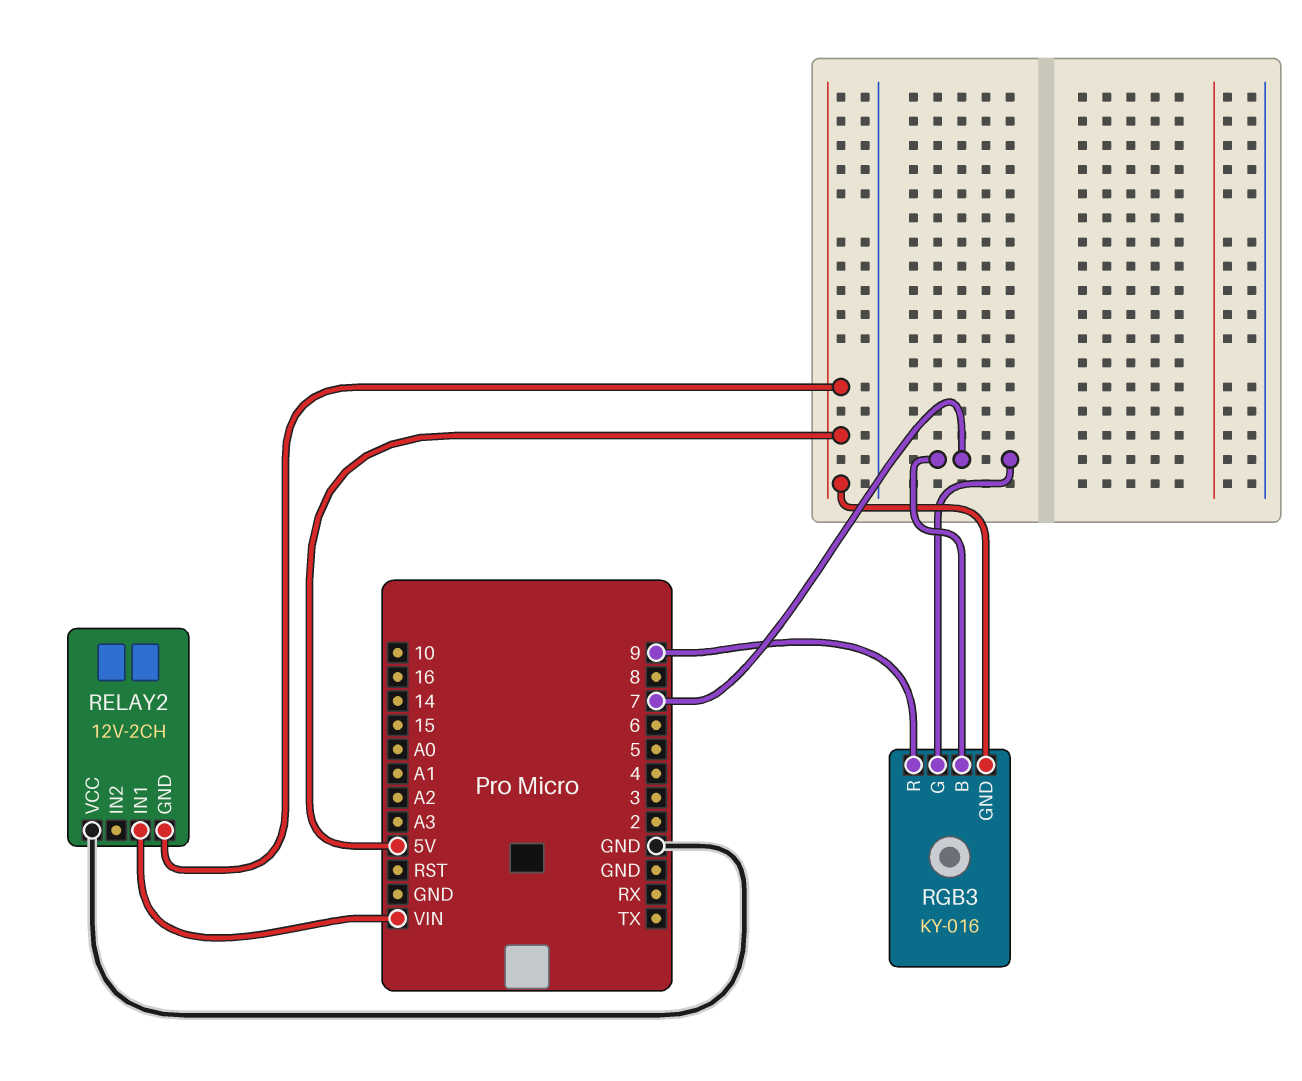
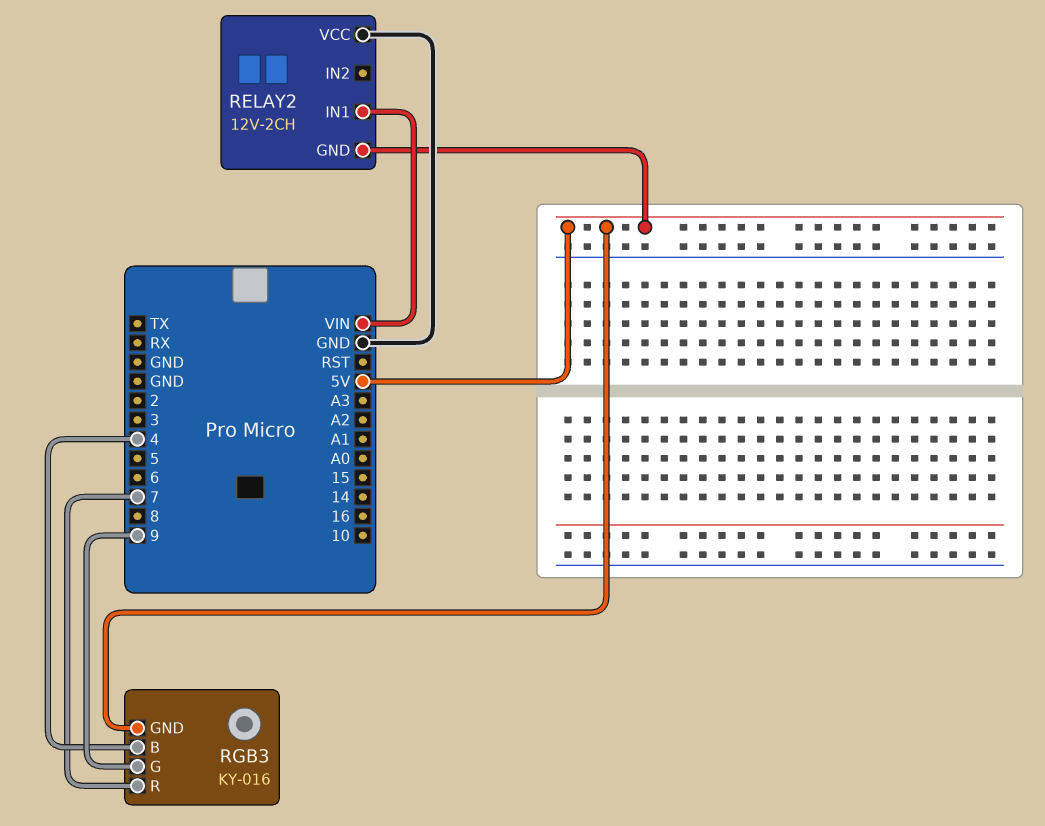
RGB3 pin B: 7 -> 4
RGB3 pin G: 7 -> 9
RGB3 pin R: 9 -> 7

